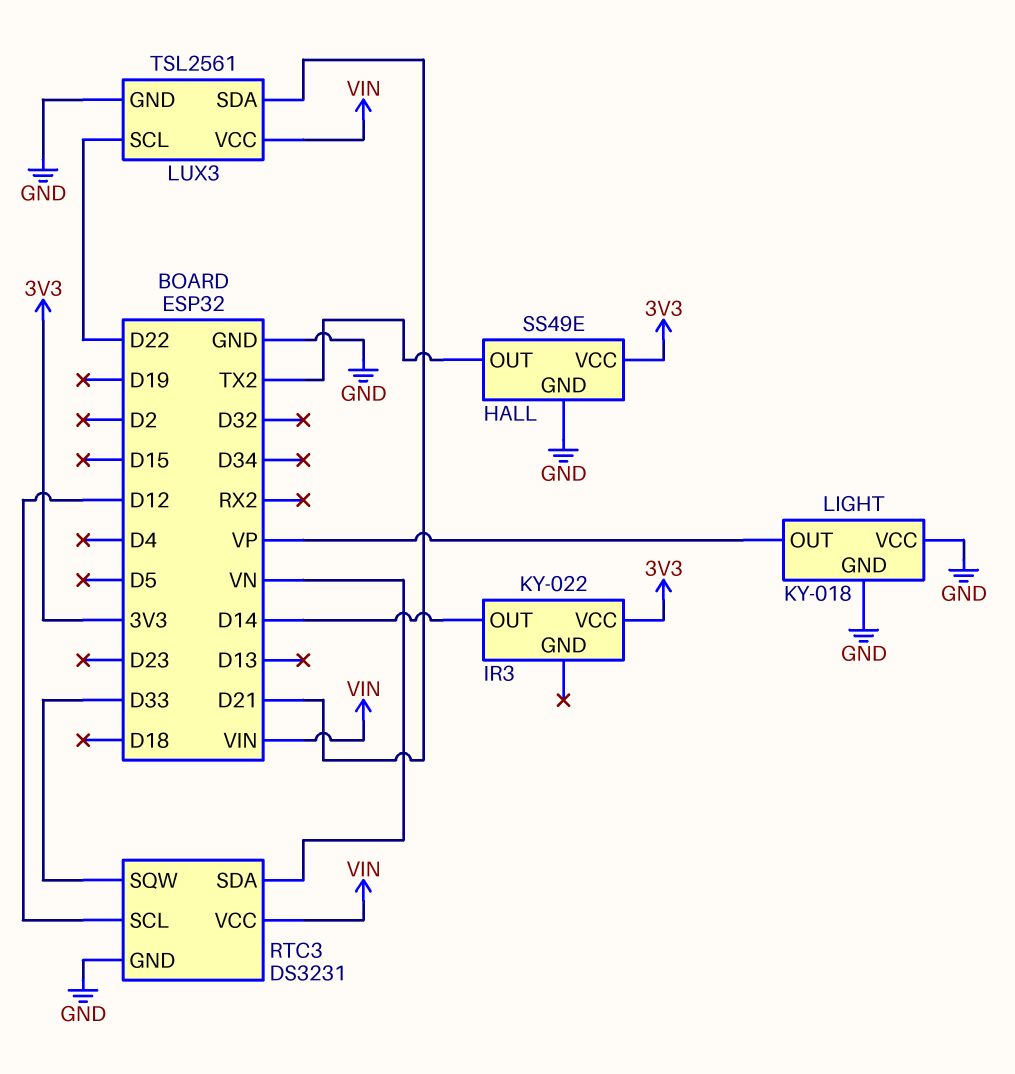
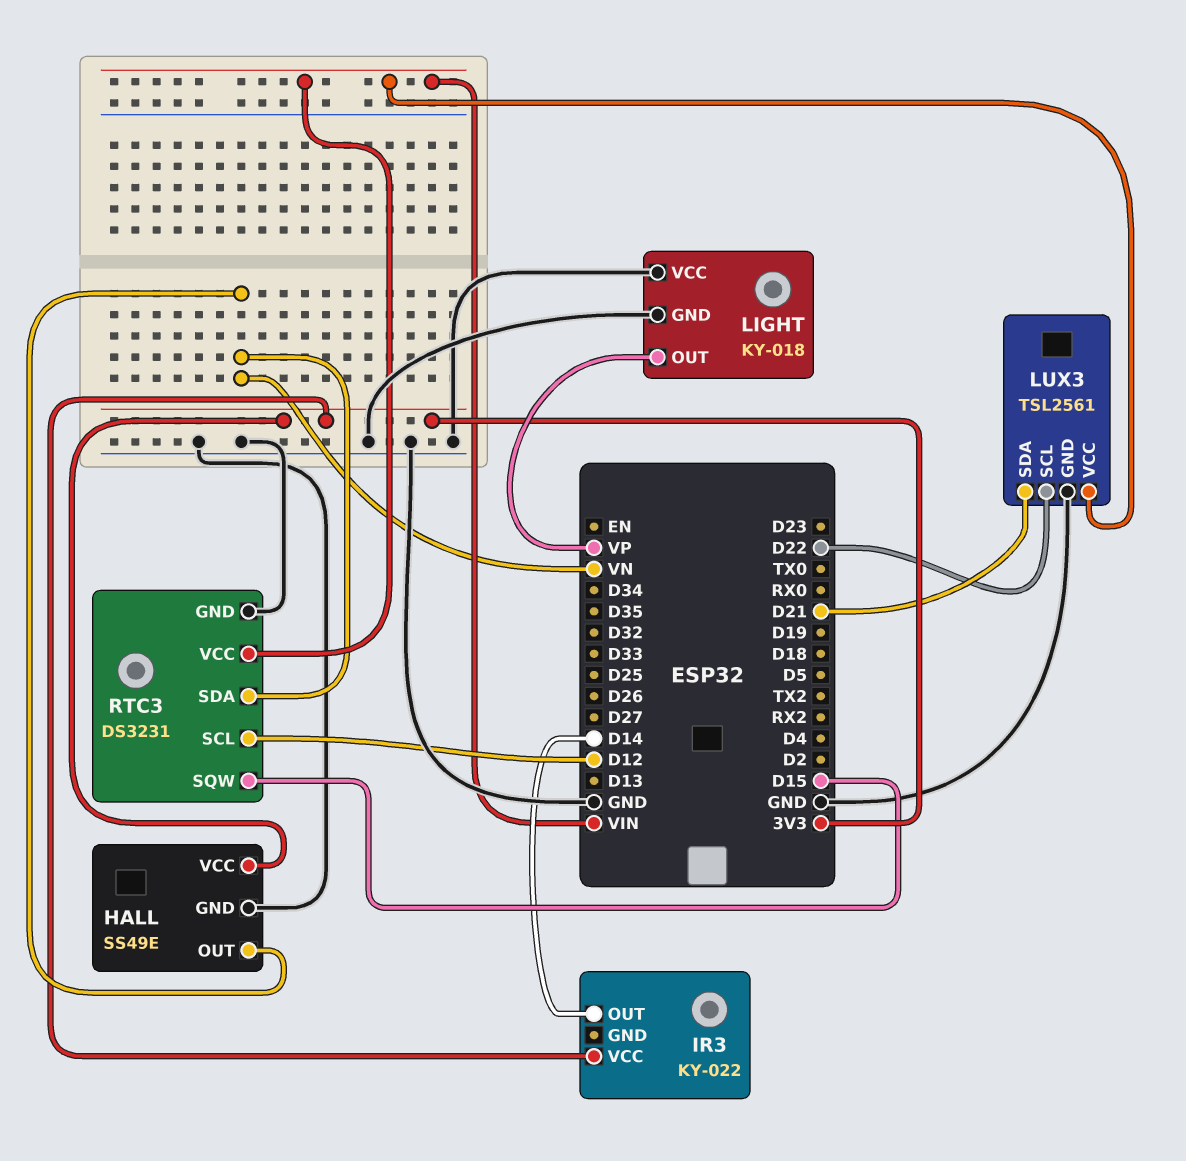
HALL pin OUT: TX2 -> VN
RTC3 pin SQW: D33 -> D15

